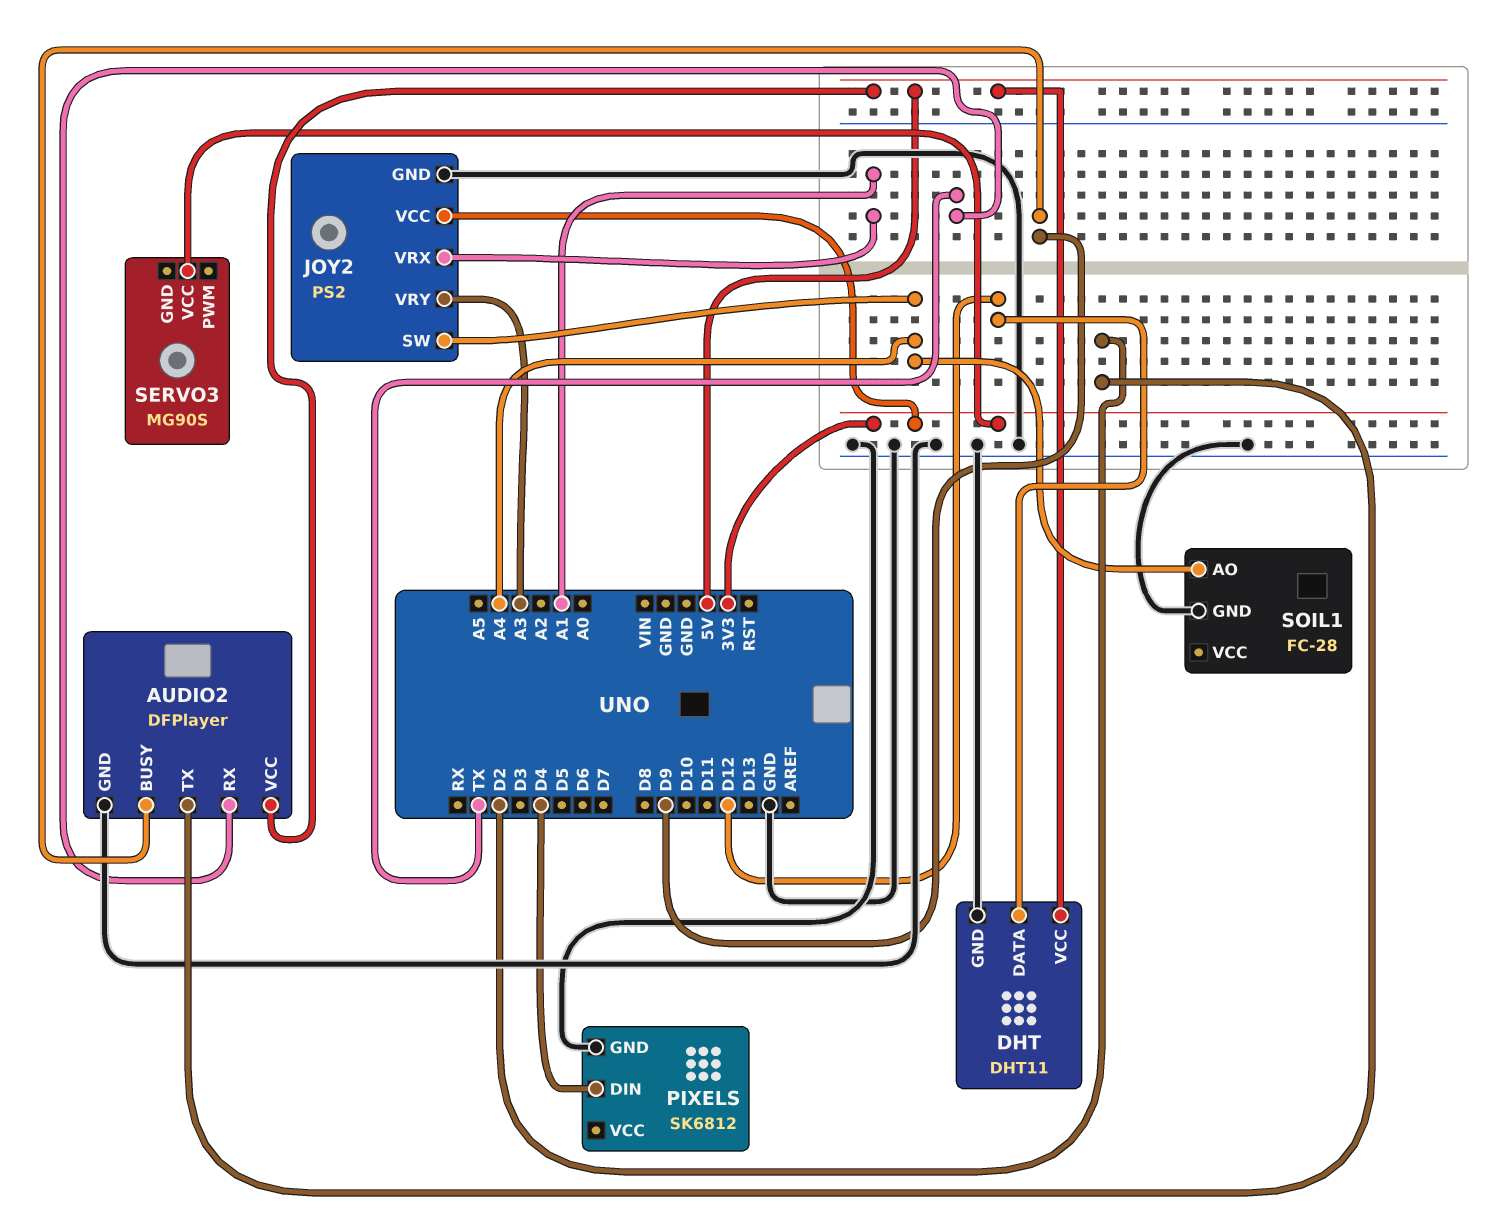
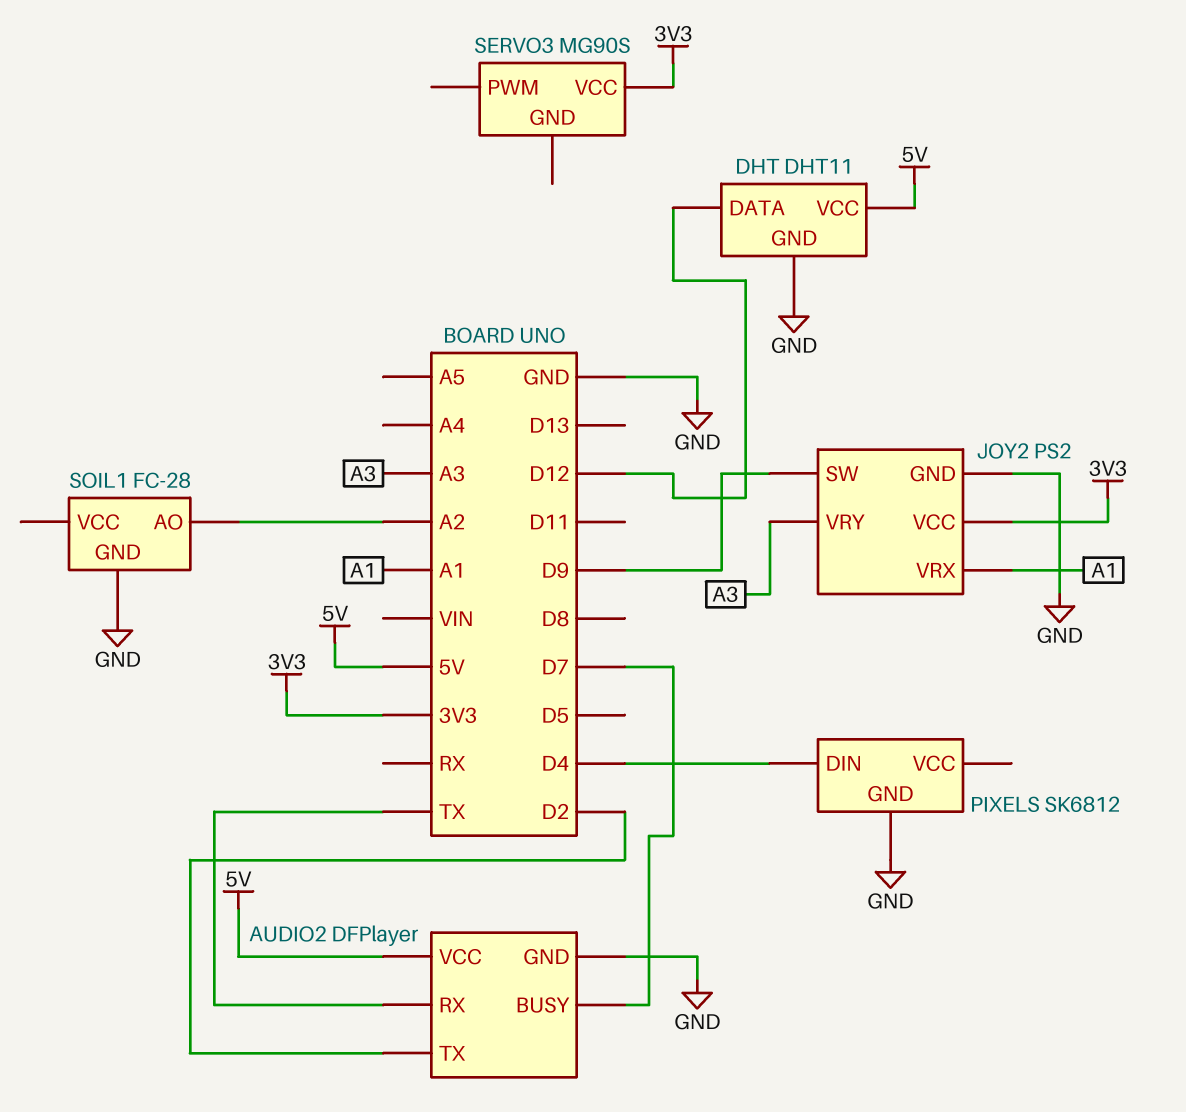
AUDIO2 pin BUSY: D9 -> D7
JOY2 pin SW: A4 -> D9
SOIL1 pin AO: A4 -> A2

